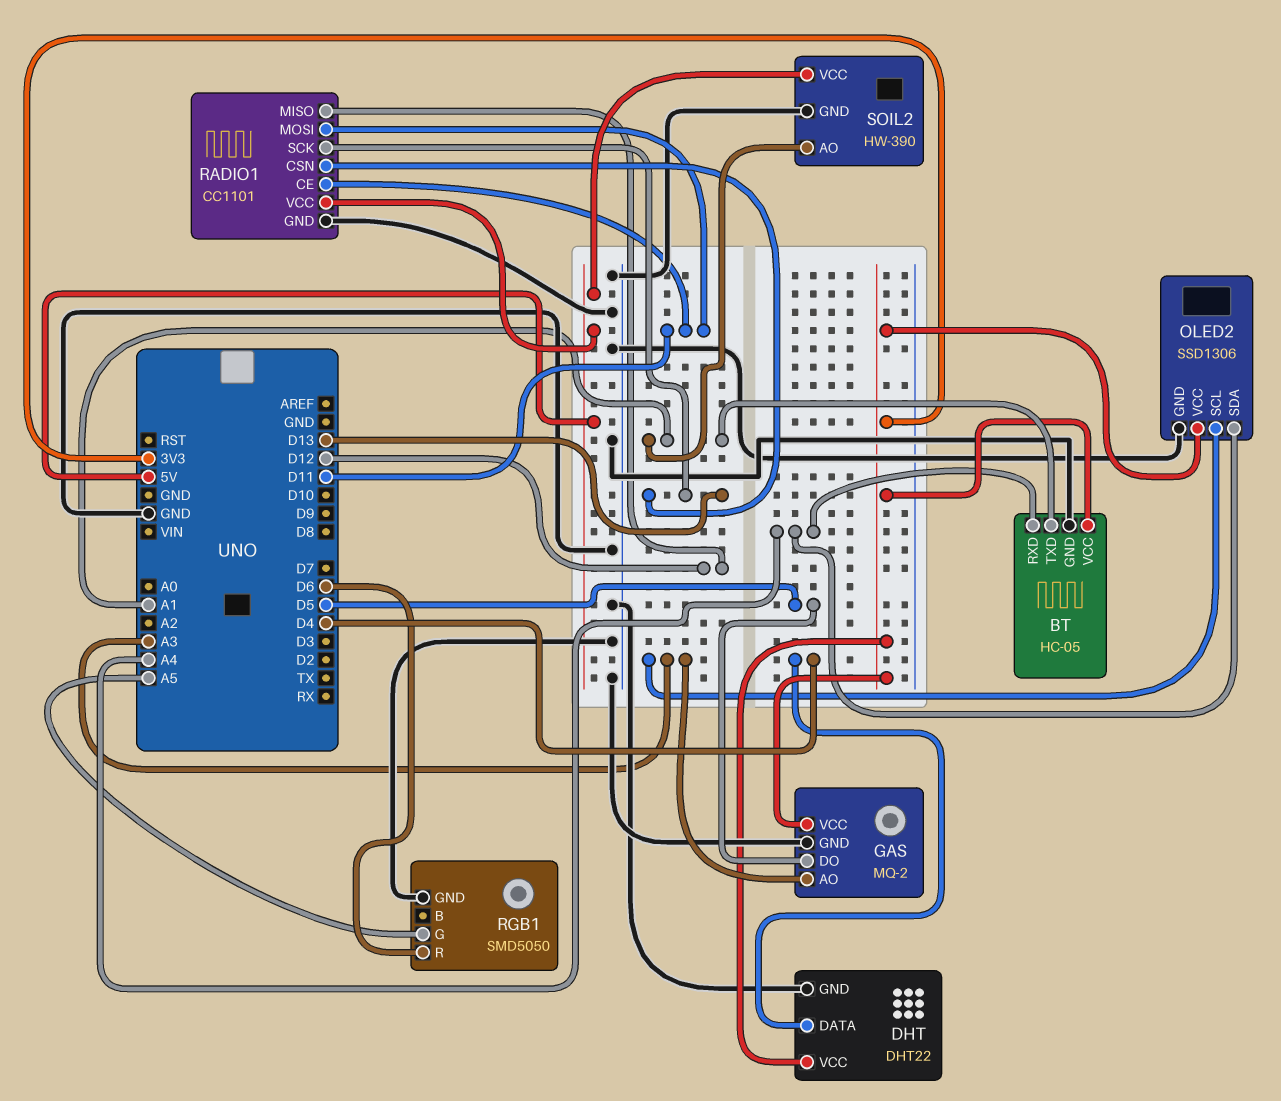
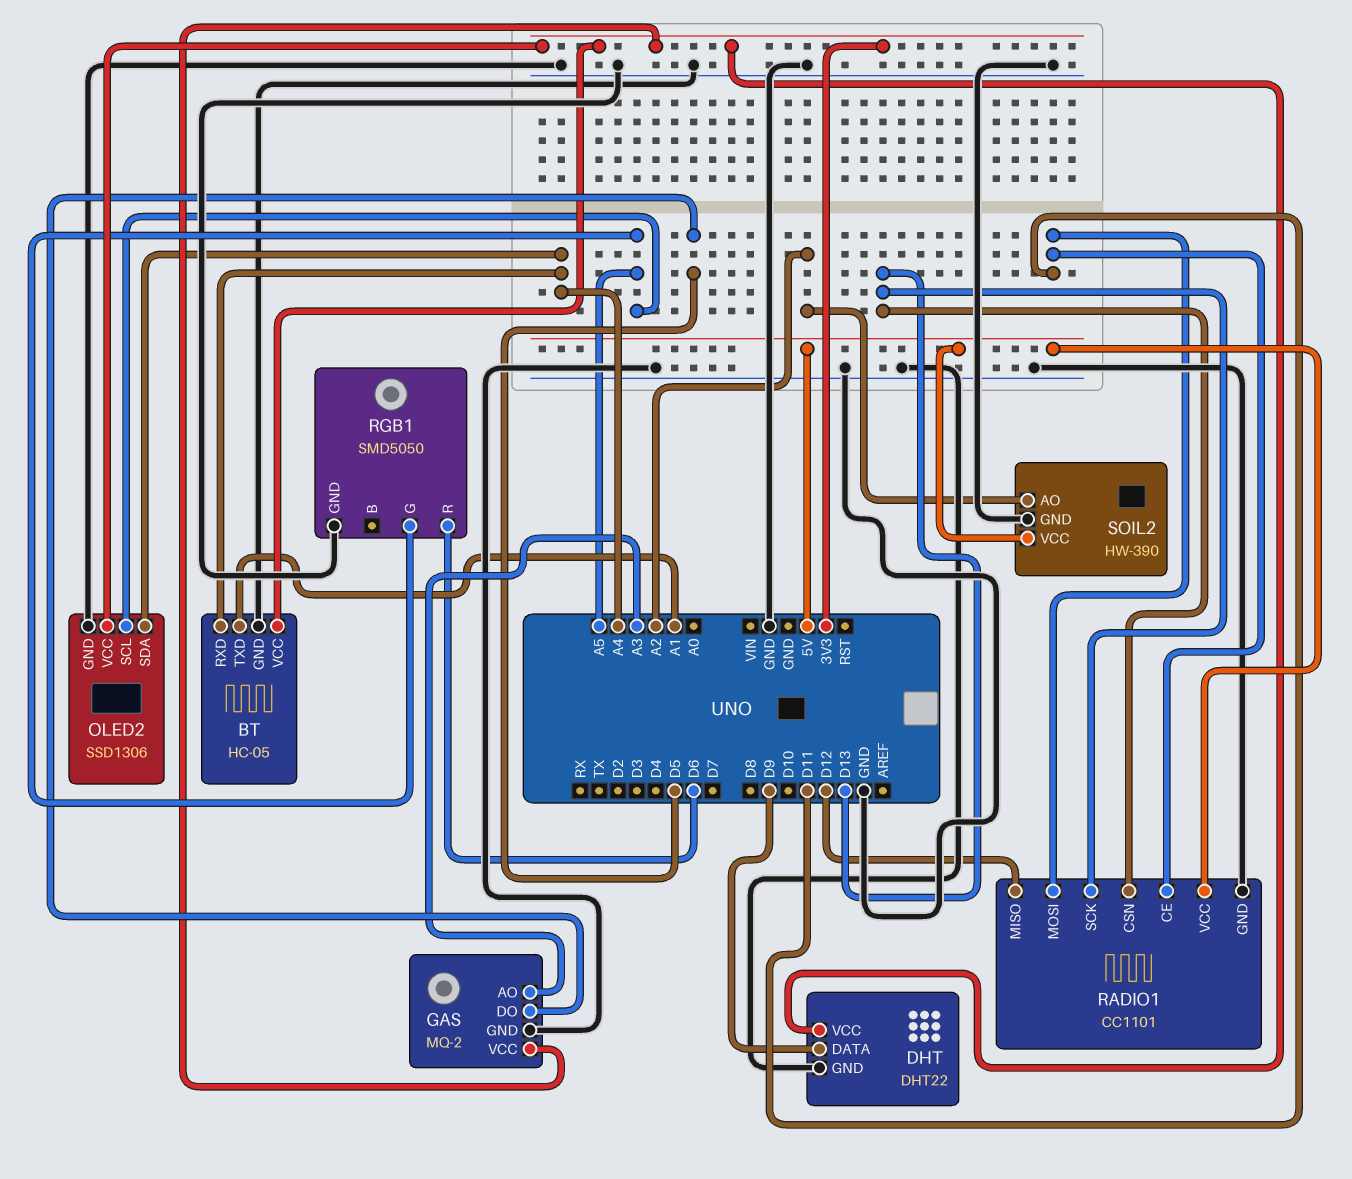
DHT pin DATA: D4 -> D9
OLED2 pin SCL: A3 -> A5
SOIL2 pin AO: A1 -> A2

